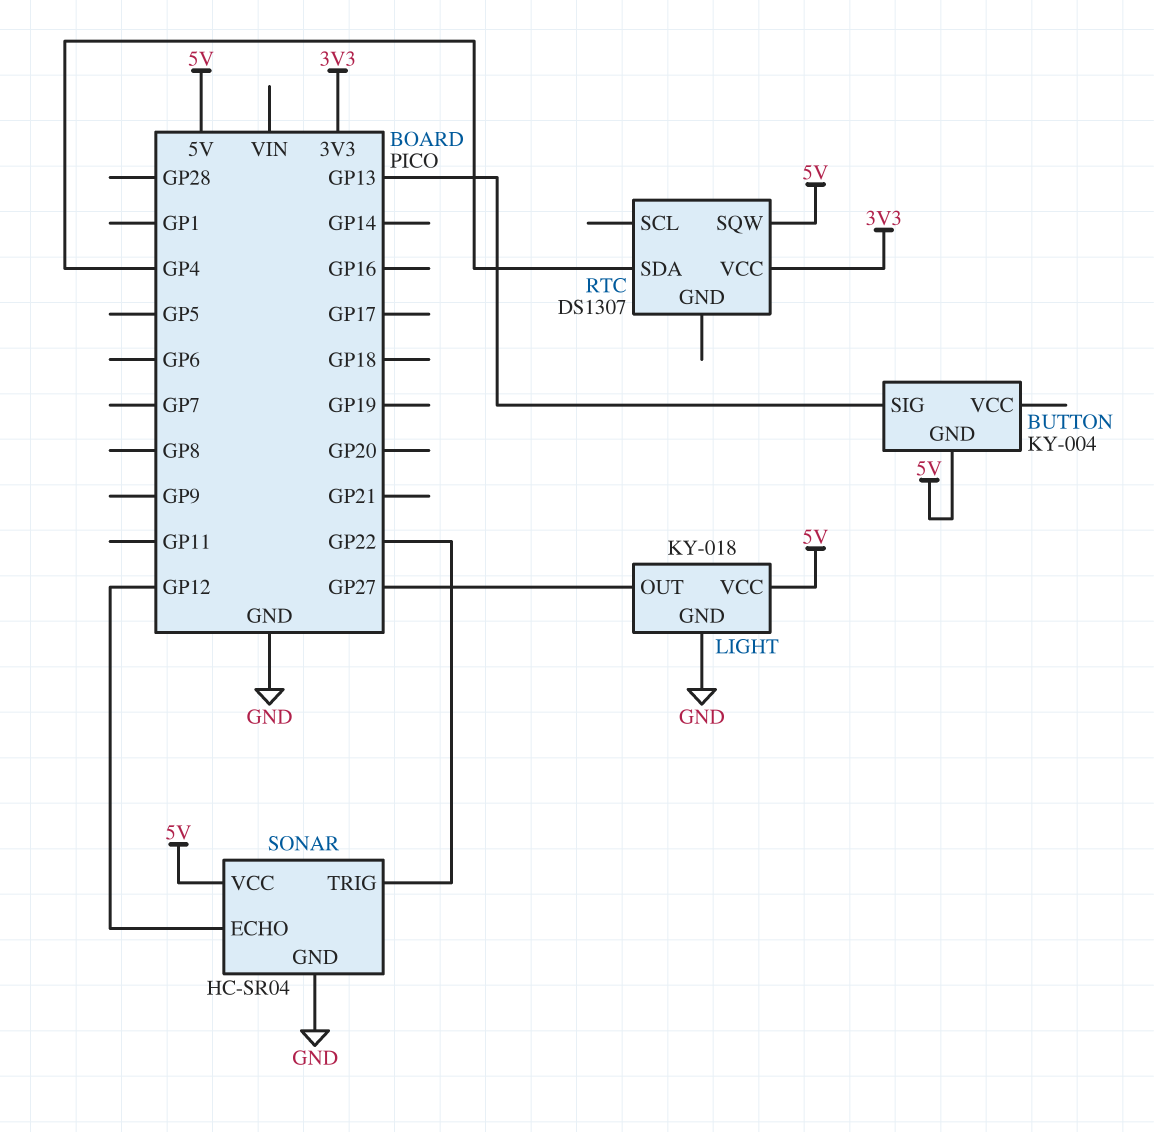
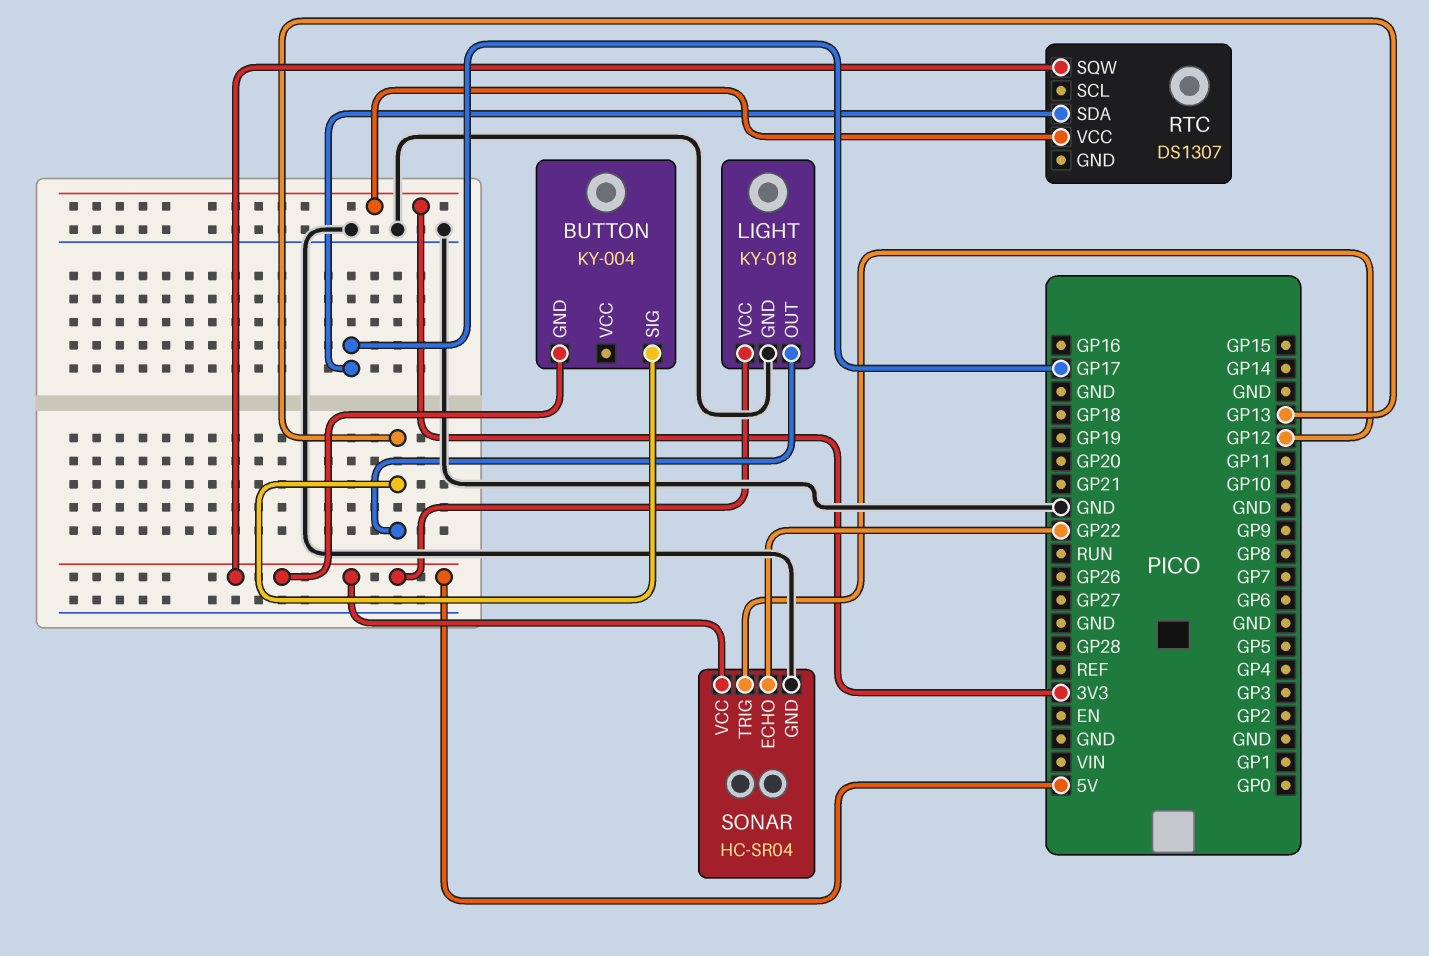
LIGHT pin OUT: GP27 -> GP13
RTC pin SDA: GP4 -> GP17
SONAR pin ECHO: GP12 -> GP22
SONAR pin TRIG: GP22 -> GP12

